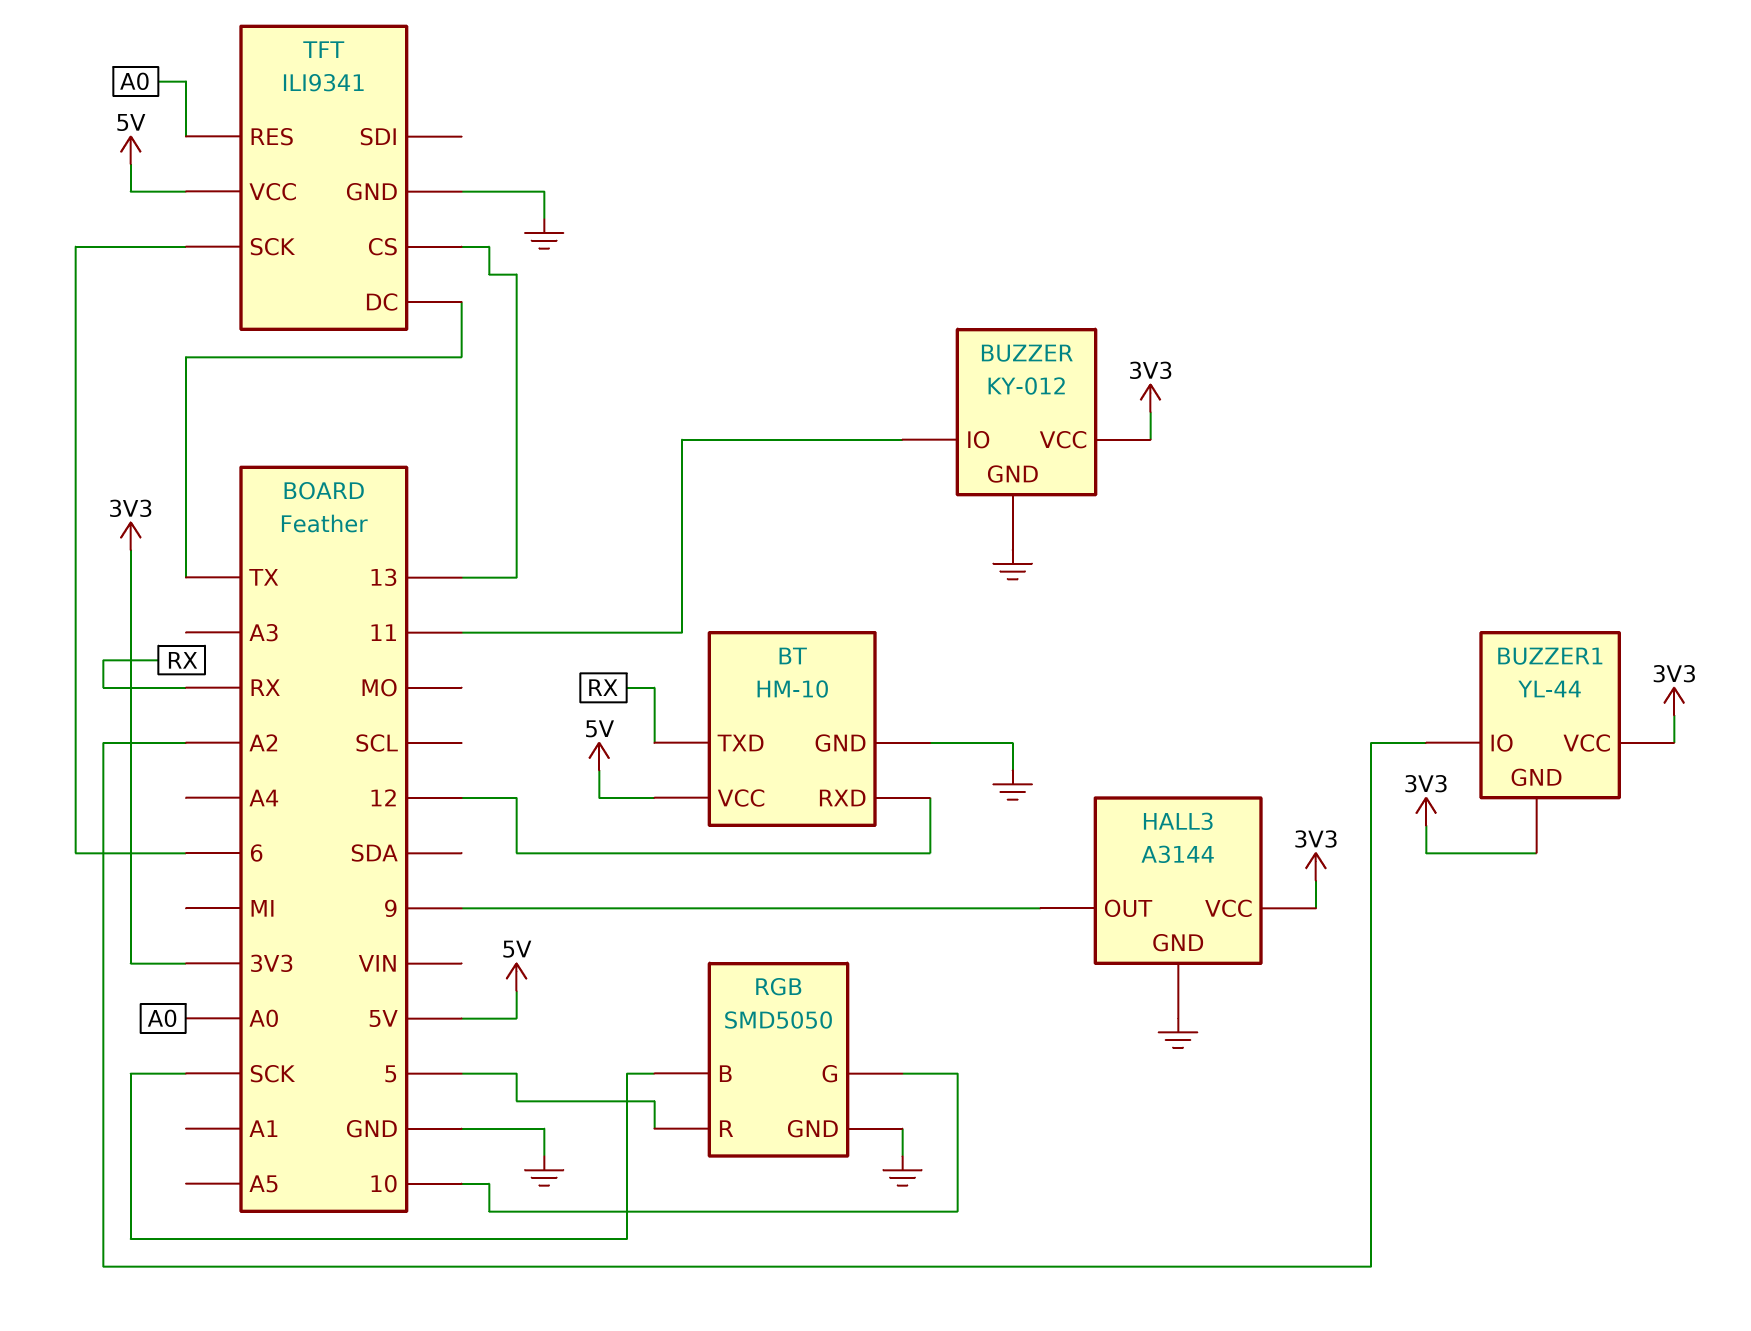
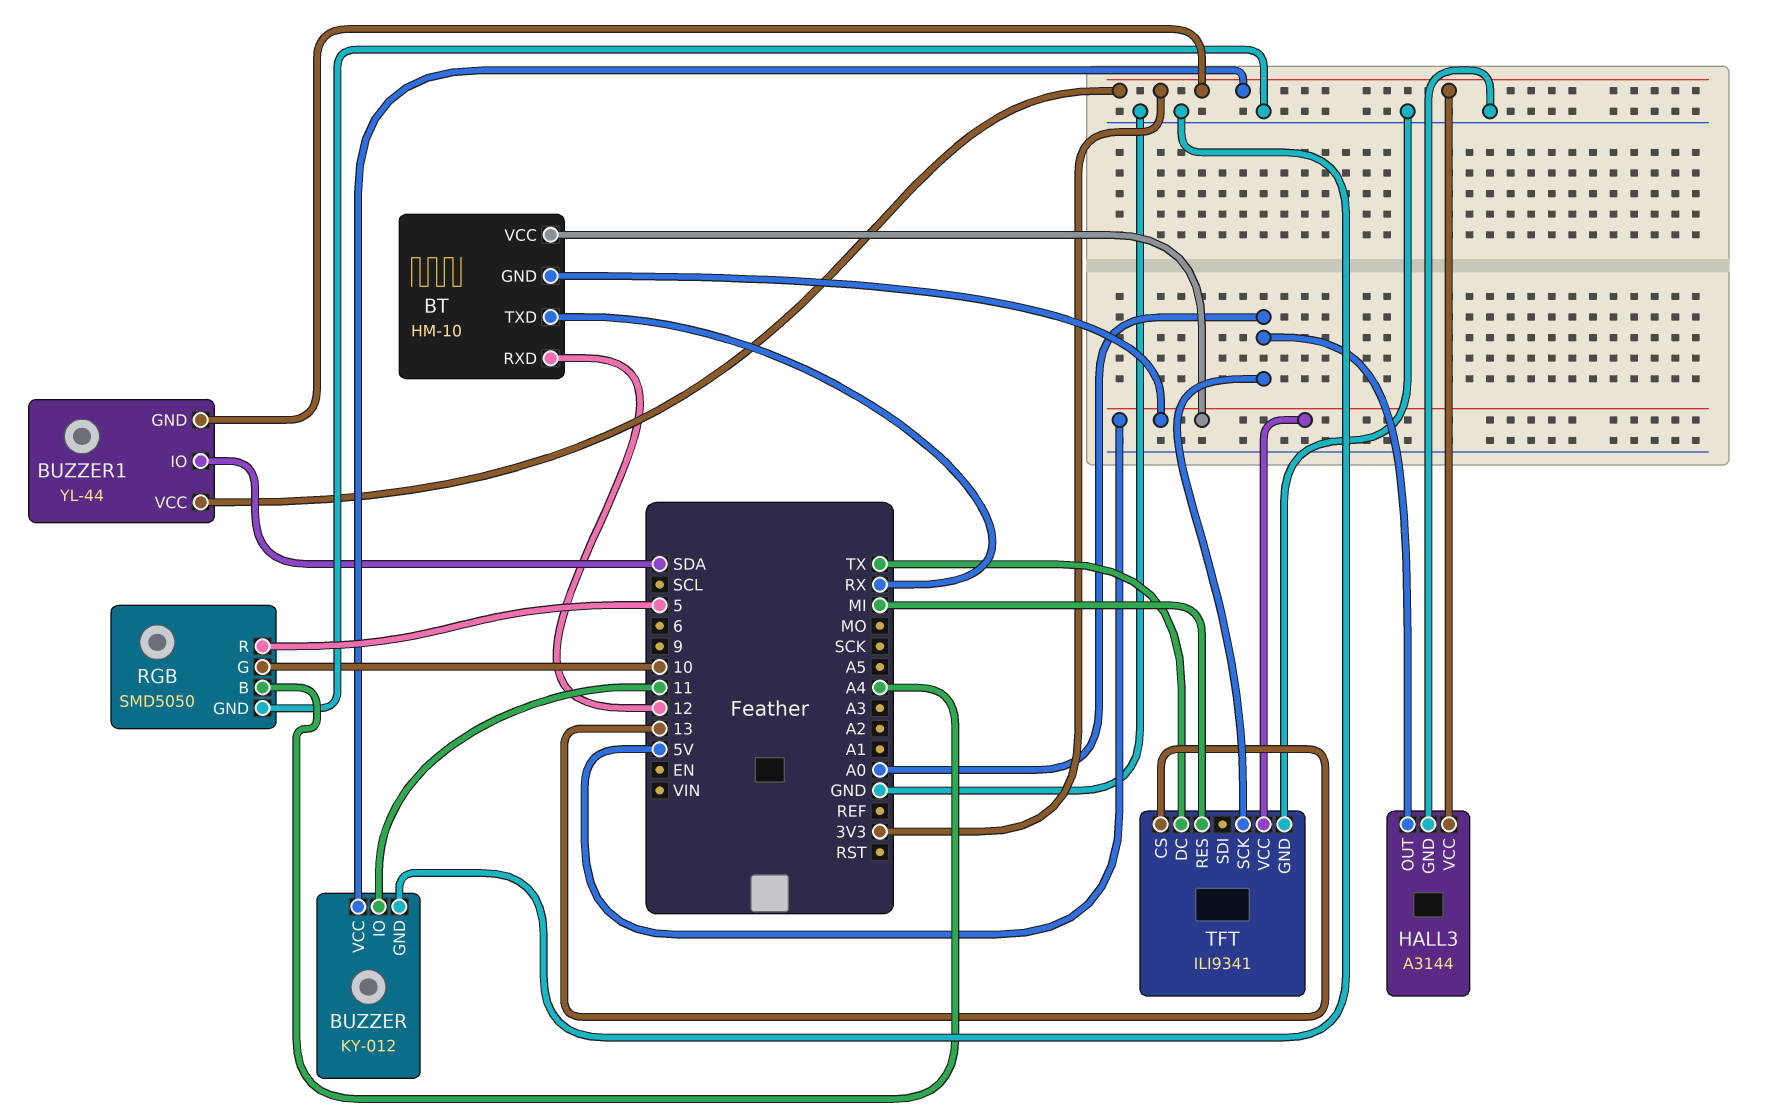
BT pin GND: GND -> 5V
BUZZER1 pin IO: A2 -> SDA
HALL3 pin OUT: 9 -> A0
RGB pin B: SCK -> A4
TFT pin RES: A0 -> MI
TFT pin SCK: 6 -> A0

